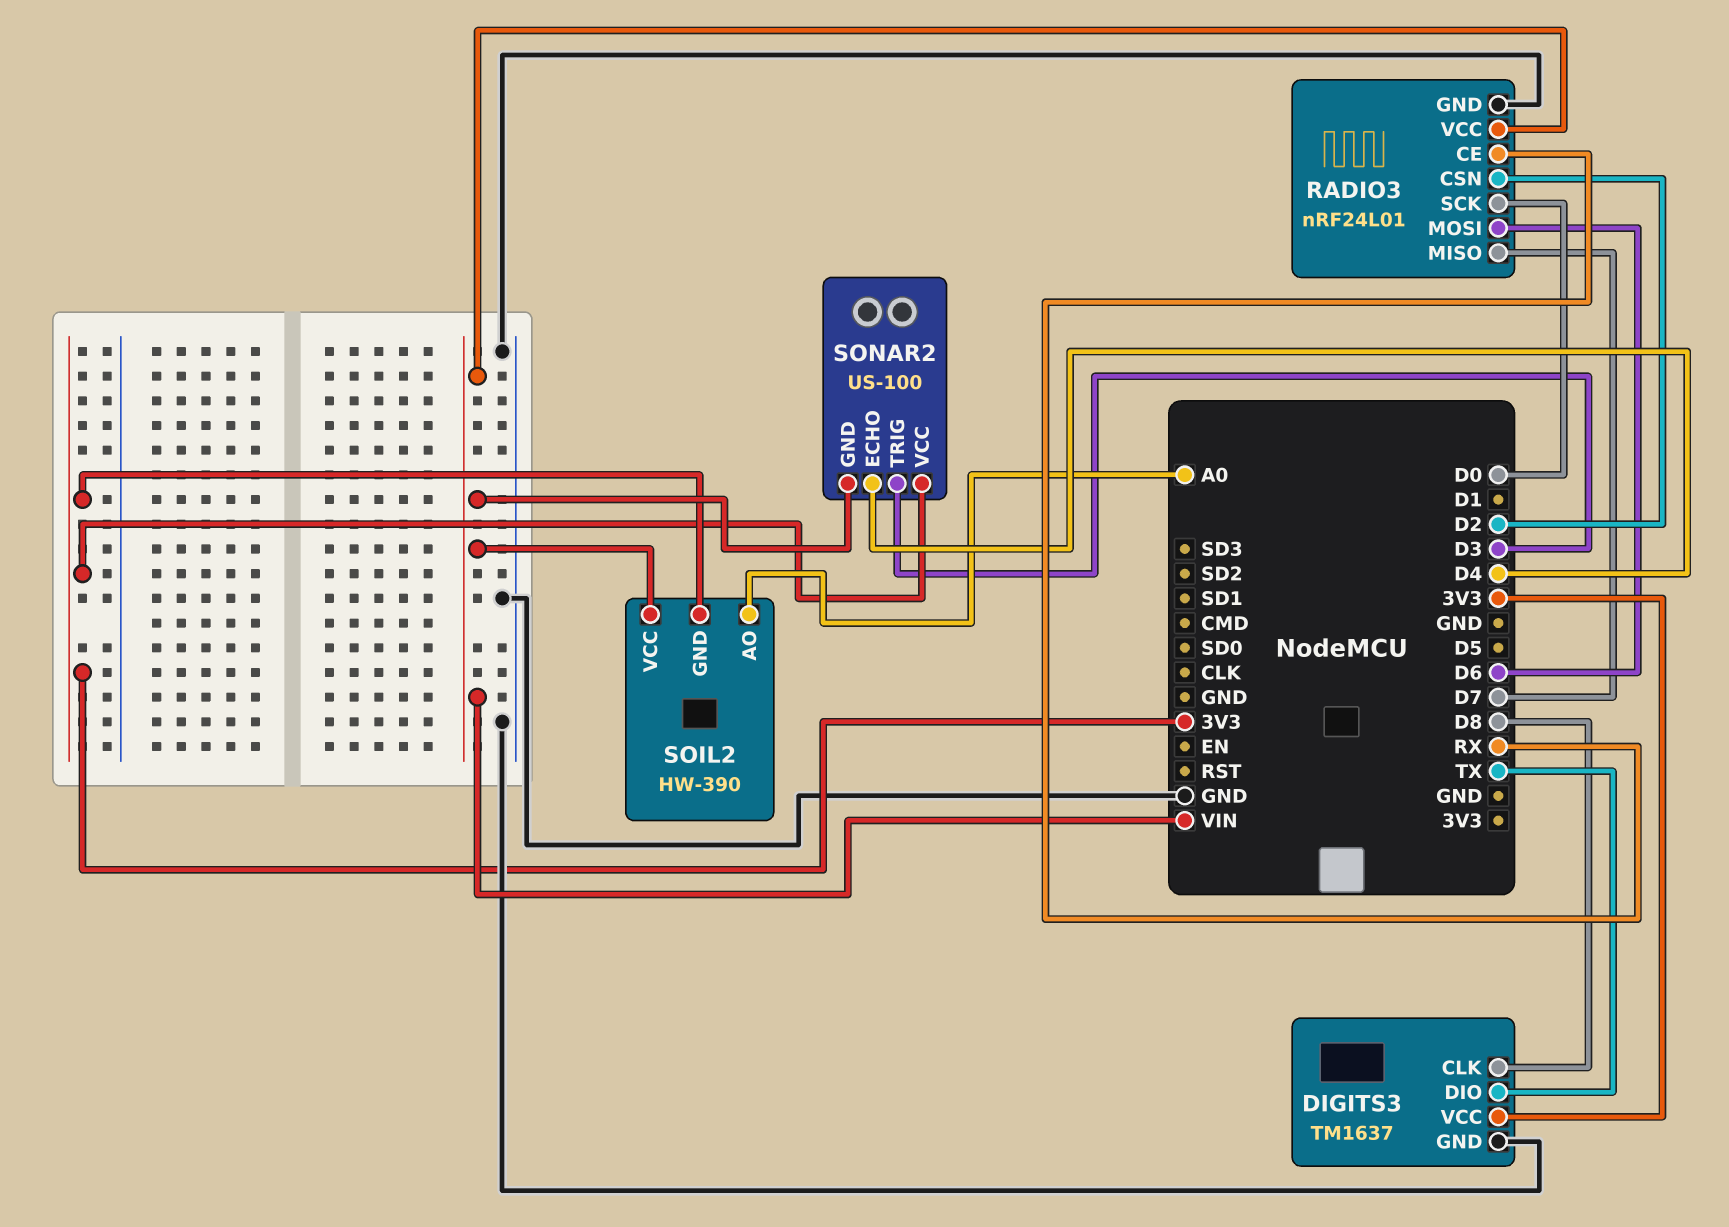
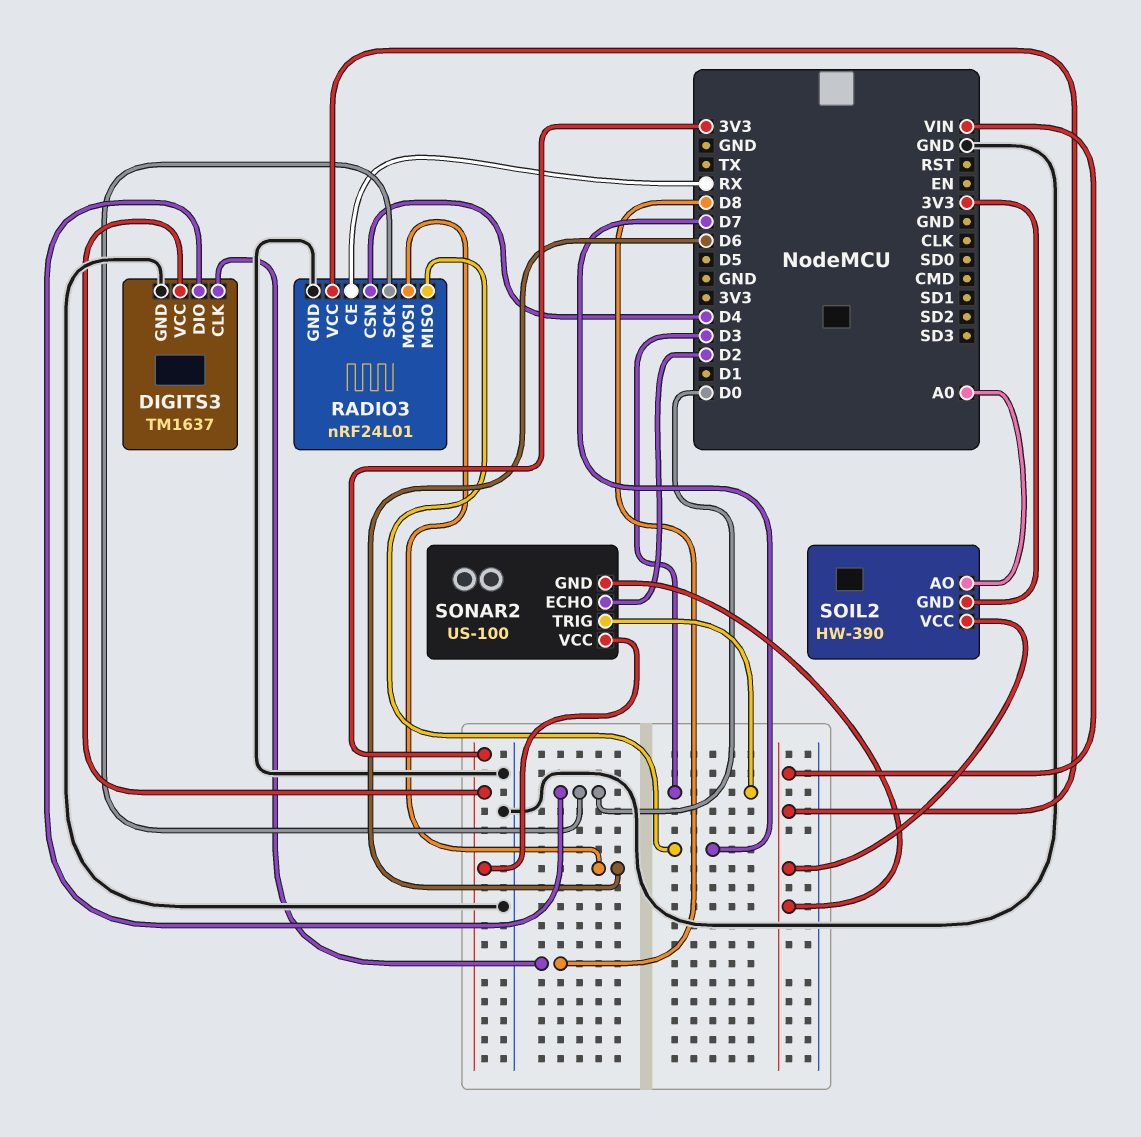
DIGITS3 pin DIO: TX -> D0
RADIO3 pin CSN: D2 -> D4
SONAR2 pin ECHO: D4 -> D2

